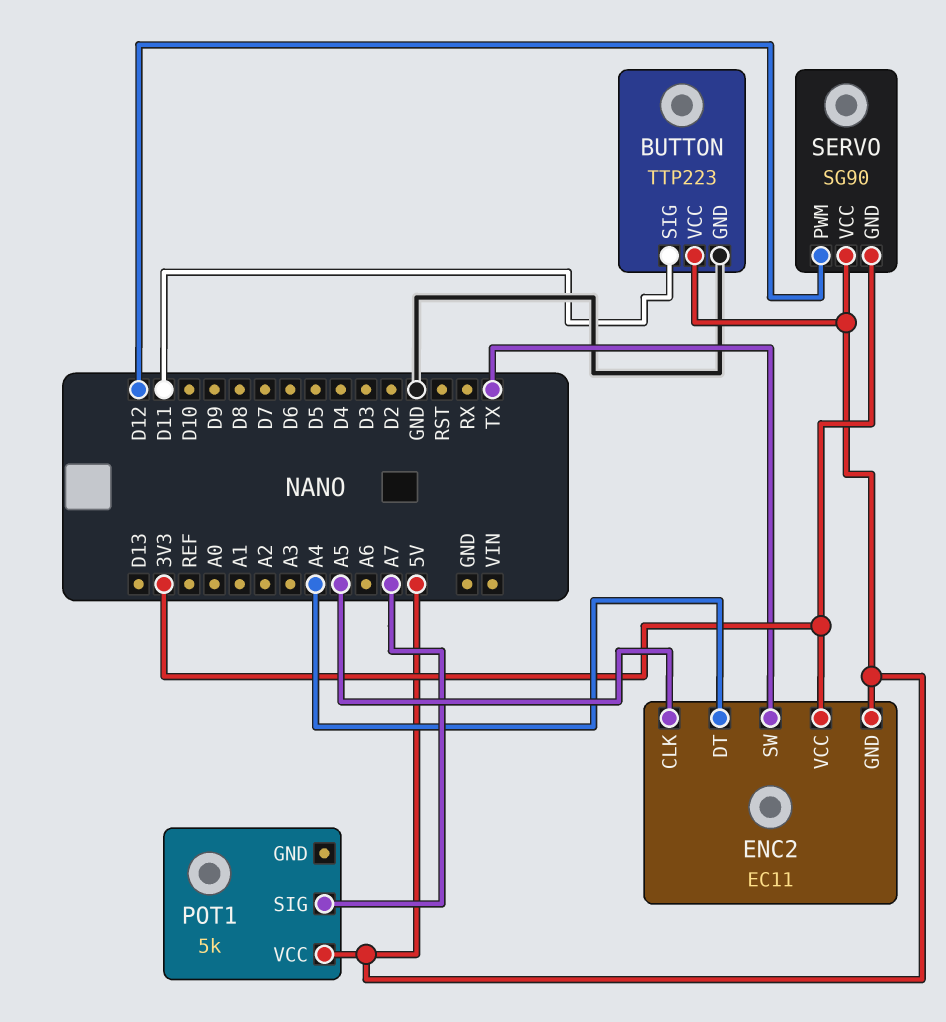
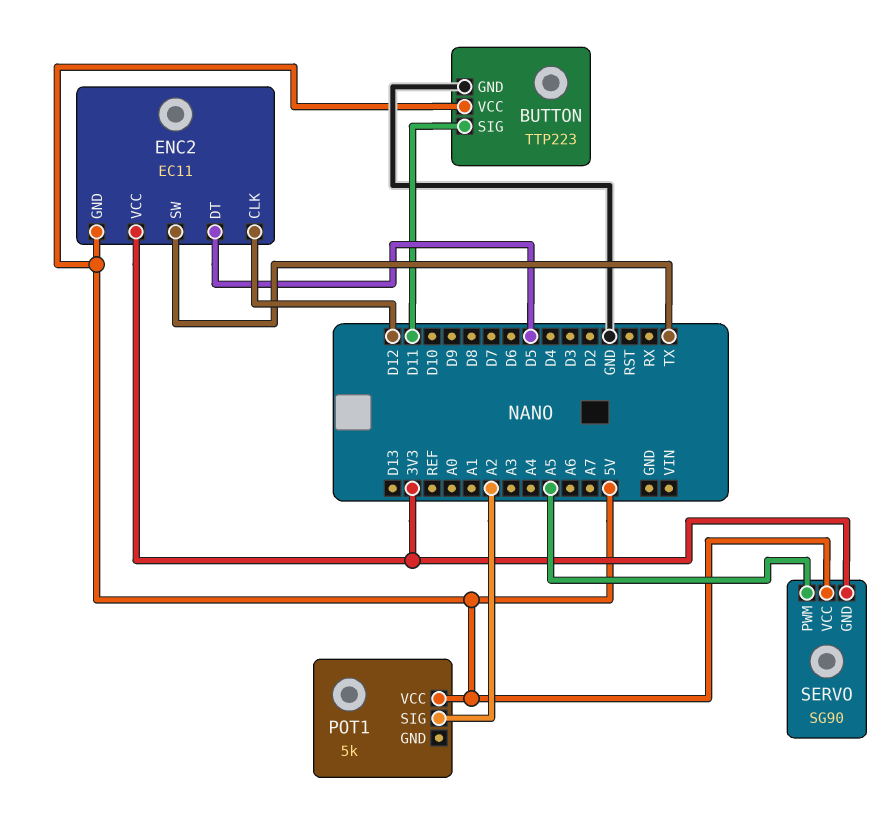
ENC2 pin CLK: A5 -> D12
ENC2 pin DT: A4 -> D5
POT1 pin SIG: A7 -> A2
SERVO pin PWM: D12 -> A5

